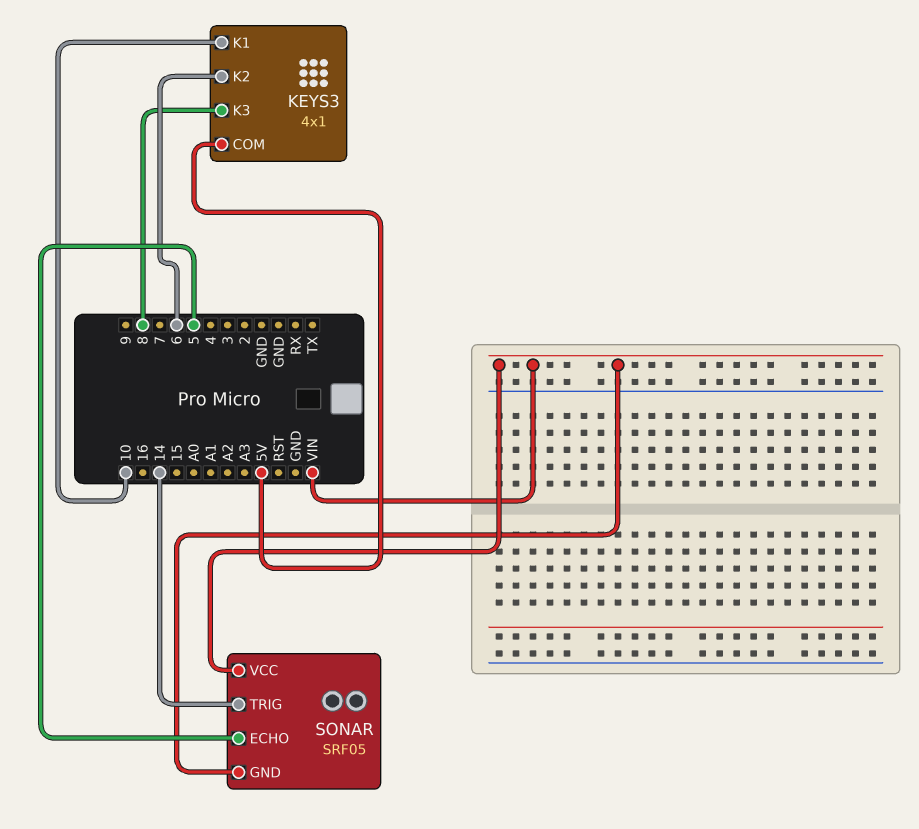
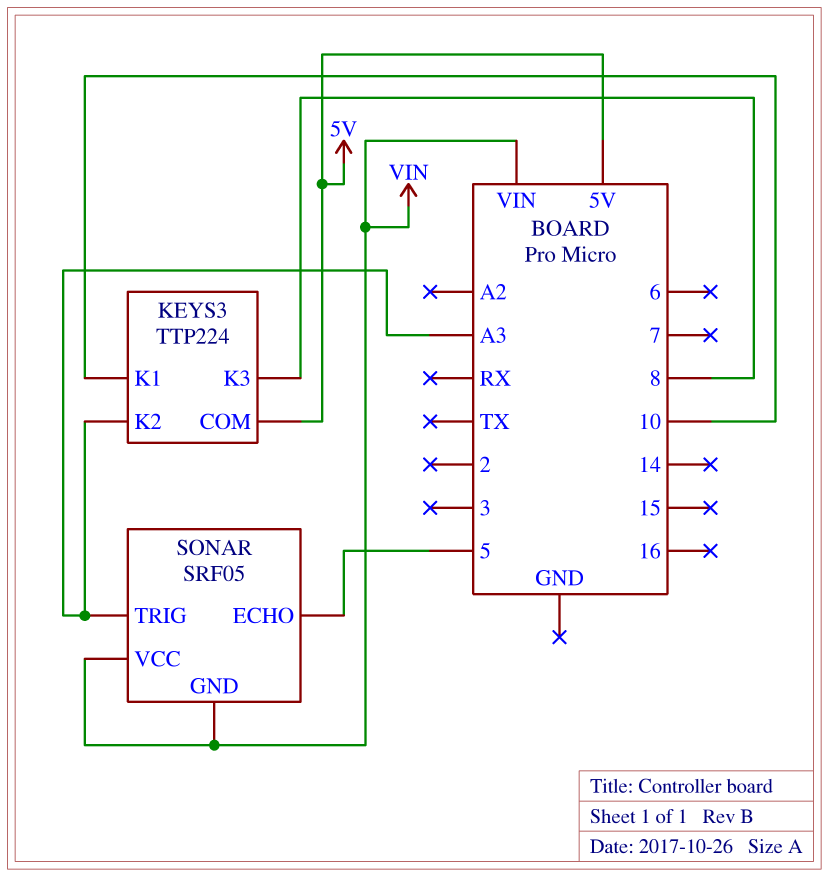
KEYS3: 4x1 -> TTP224
KEYS3 pin K2: 6 -> A3
SONAR pin TRIG: 14 -> A3

